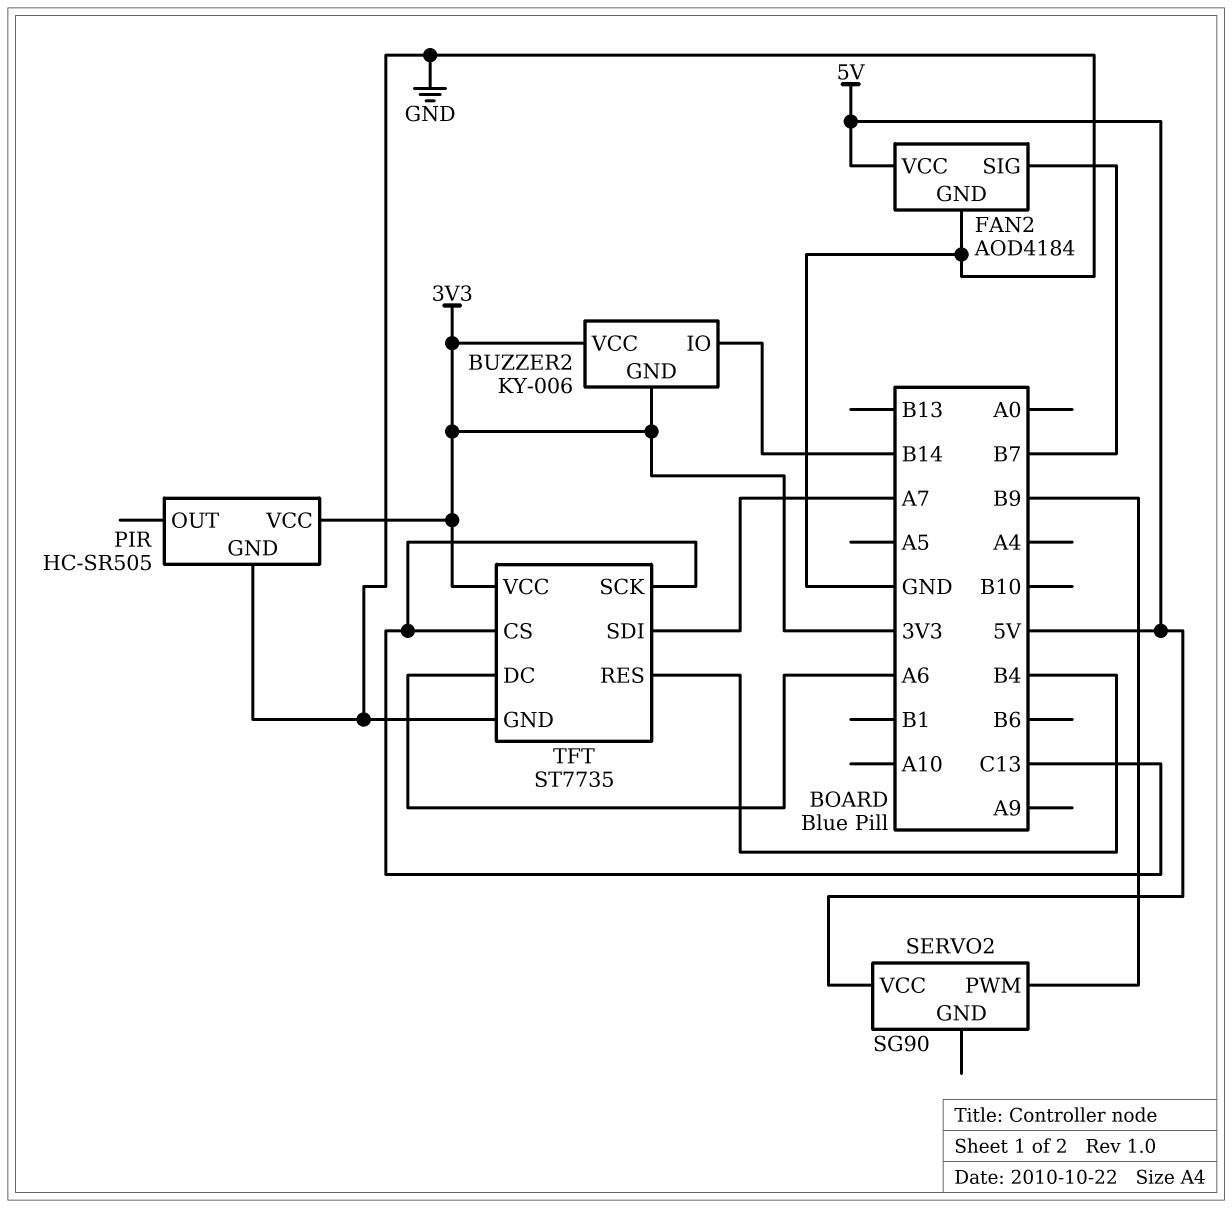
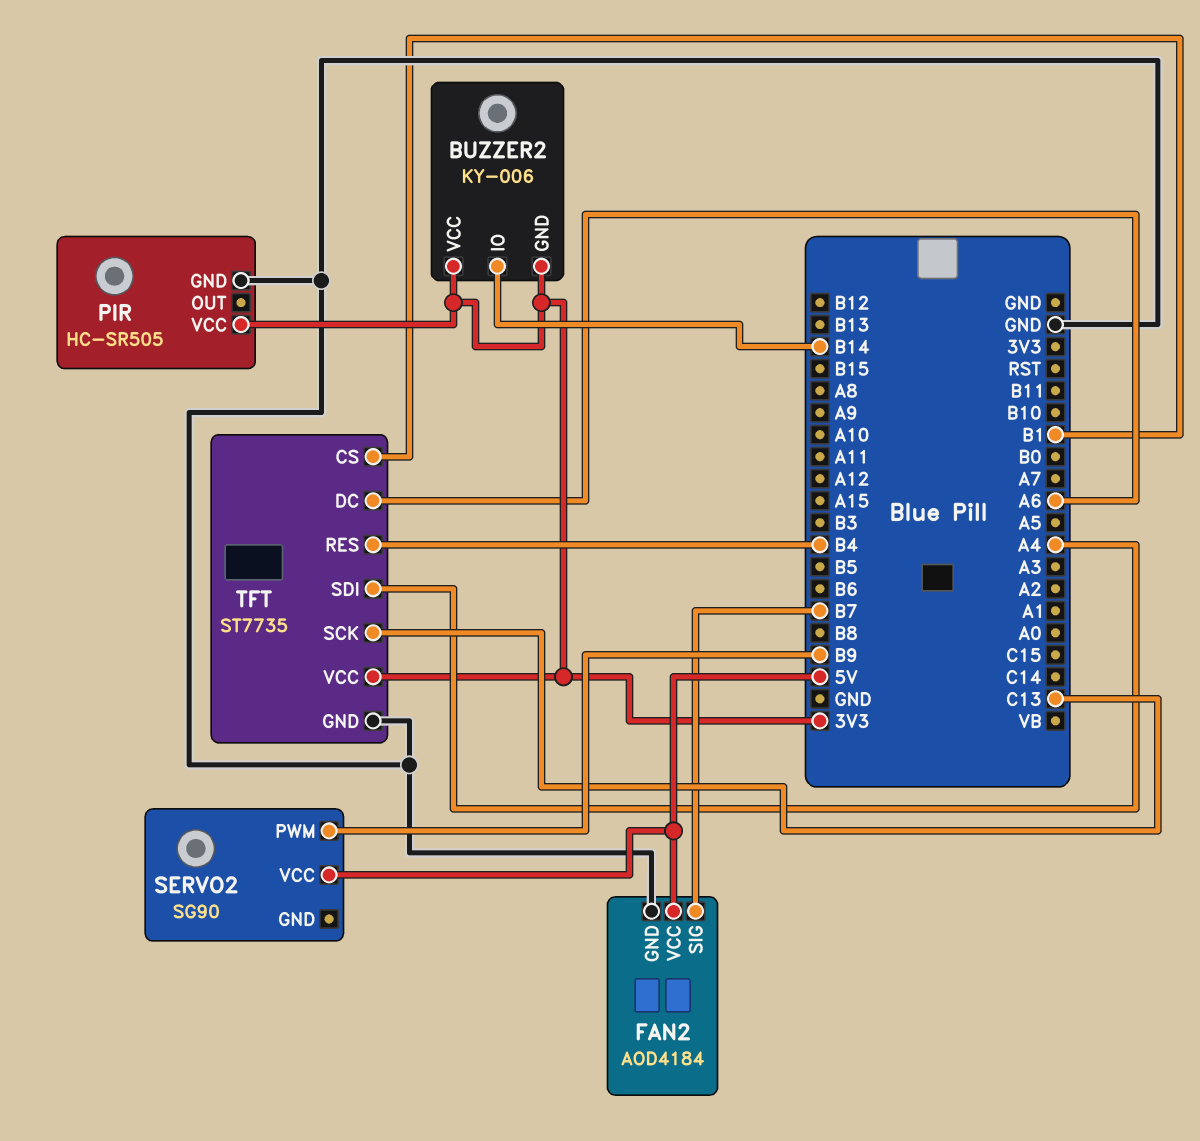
TFT pin CS: C13 -> B1
TFT pin SDI: A7 -> A4

